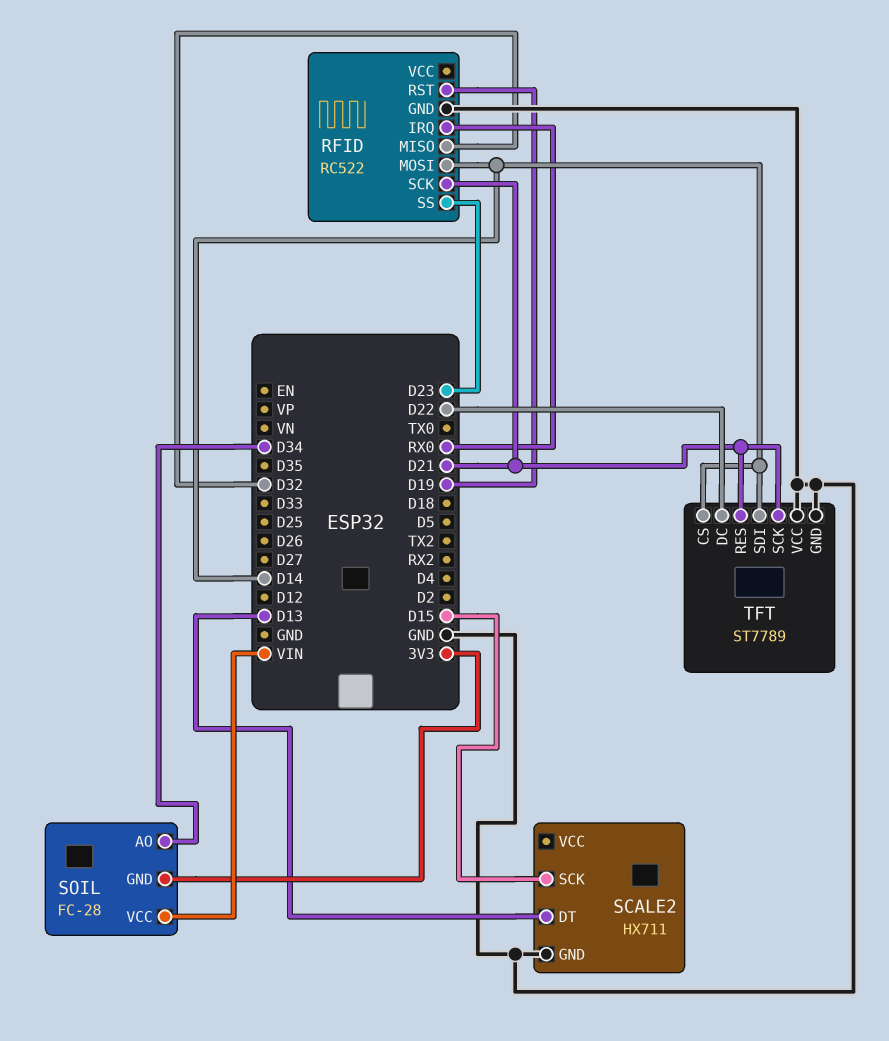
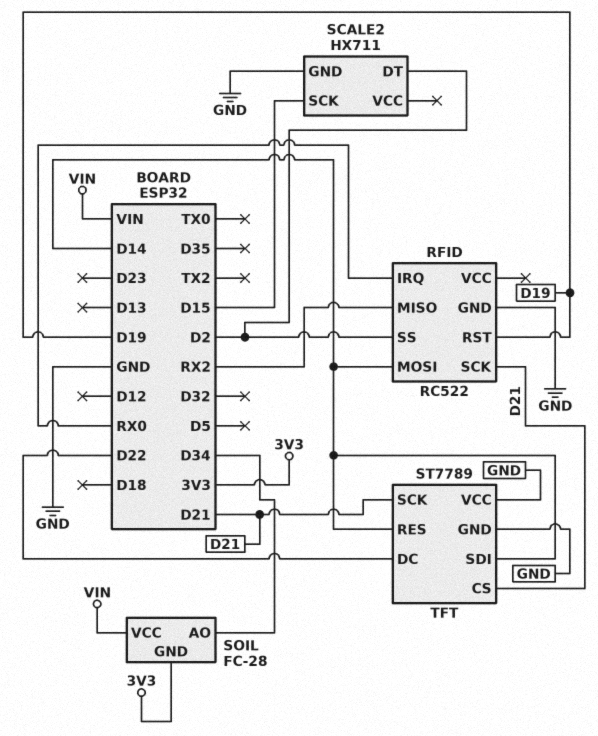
RFID pin MISO: D32 -> RX2
RFID pin SS: D23 -> D2
SCALE2 pin DT: D13 -> D2
TFT pin CS: D14 -> D21
TFT pin RES: D21 -> D14

